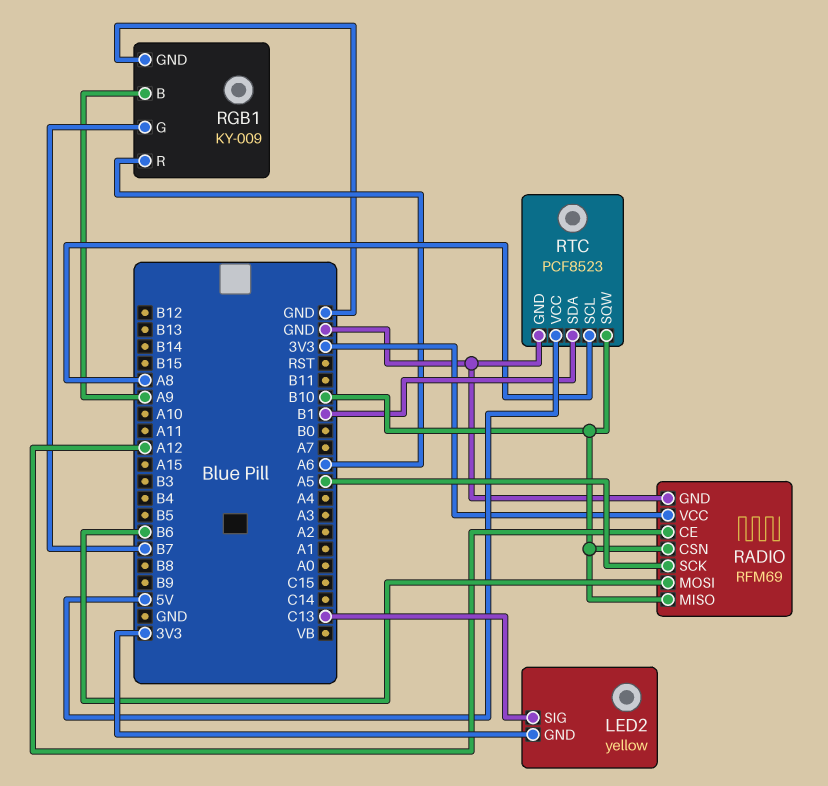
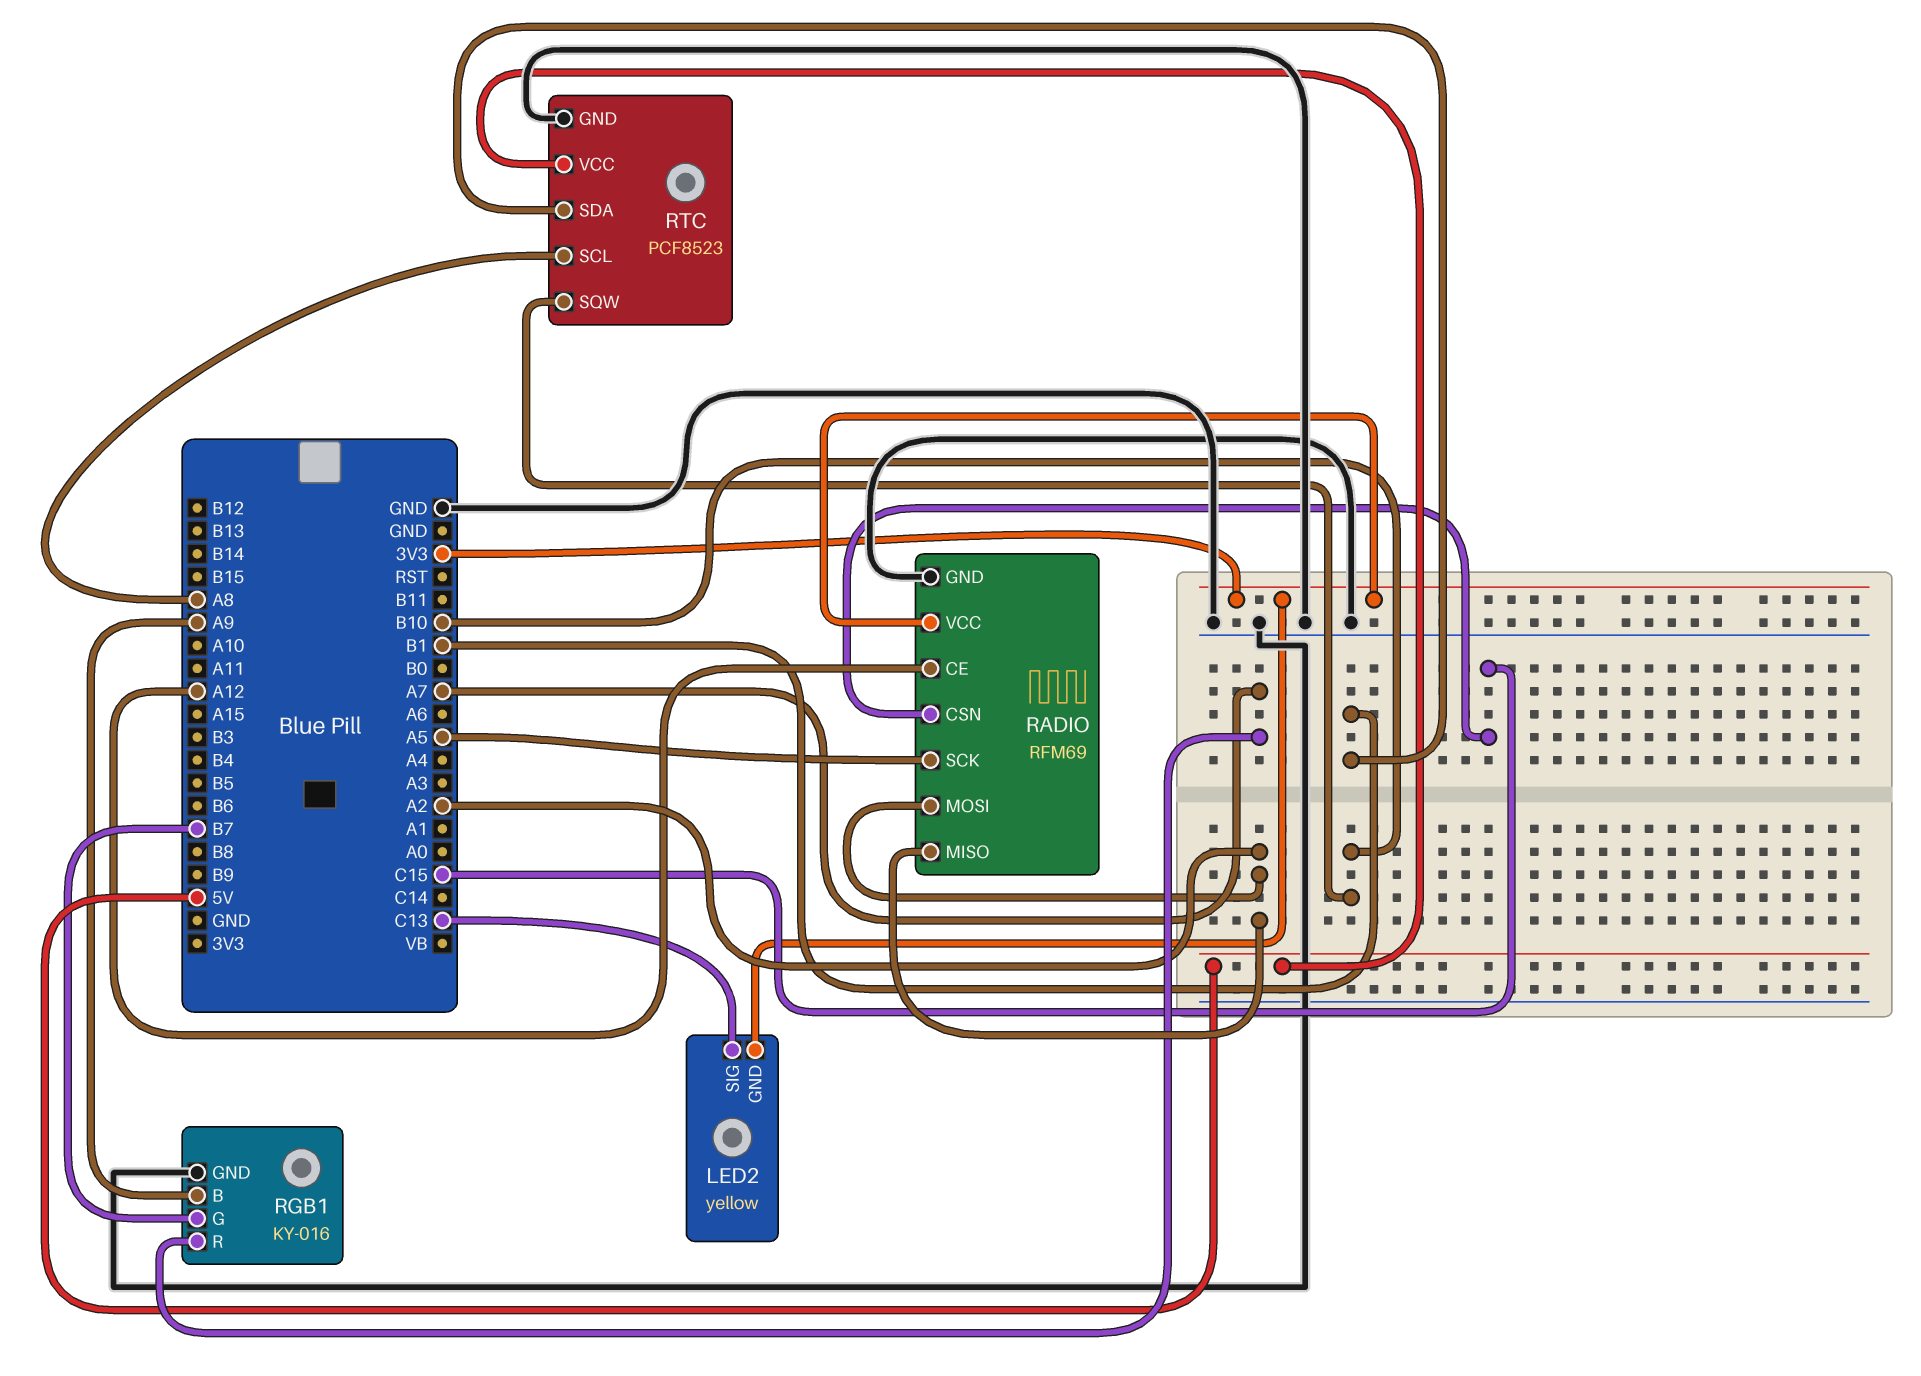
RADIO pin CSN: B10 -> C15
RADIO pin MISO: B10 -> A2
RADIO pin MOSI: B6 -> A2
RGB1: KY-009 -> KY-016
RGB1 pin R: A6 -> A7

